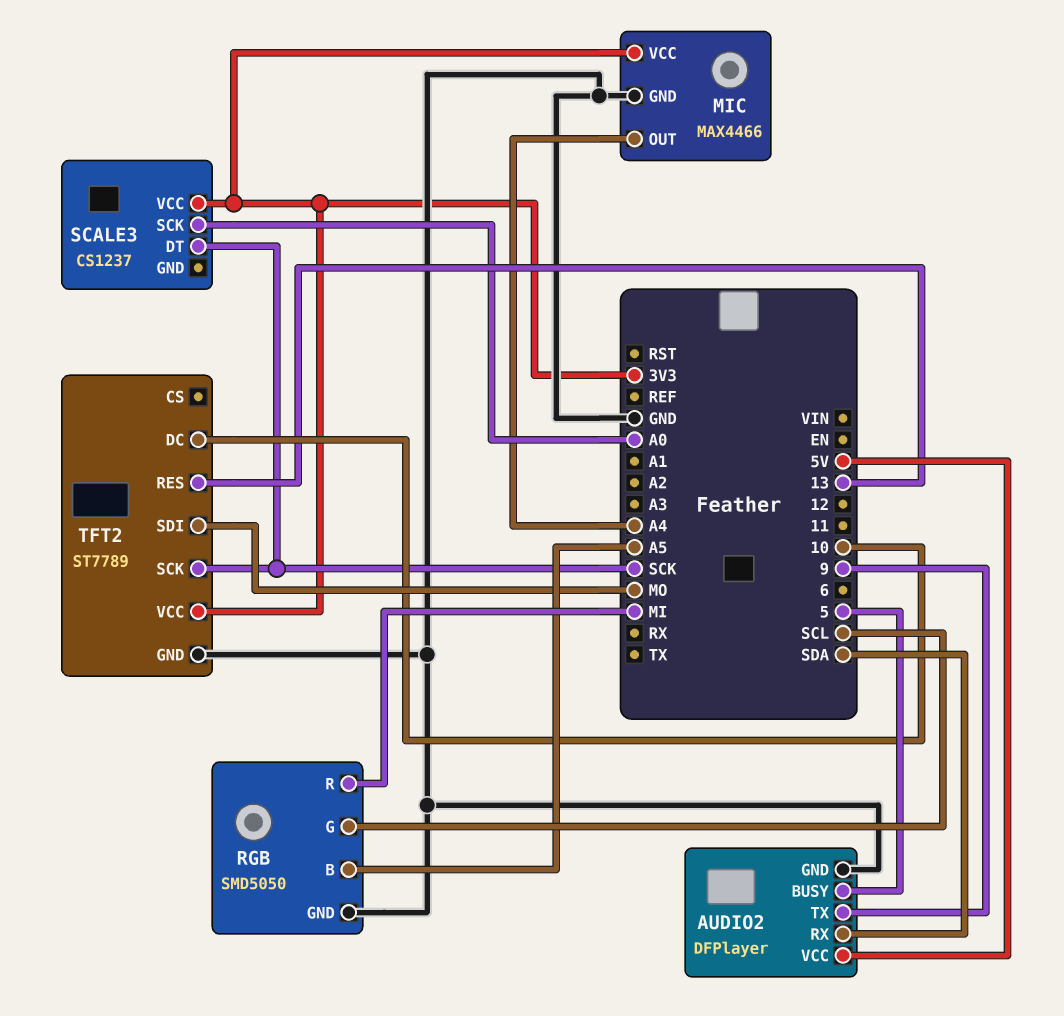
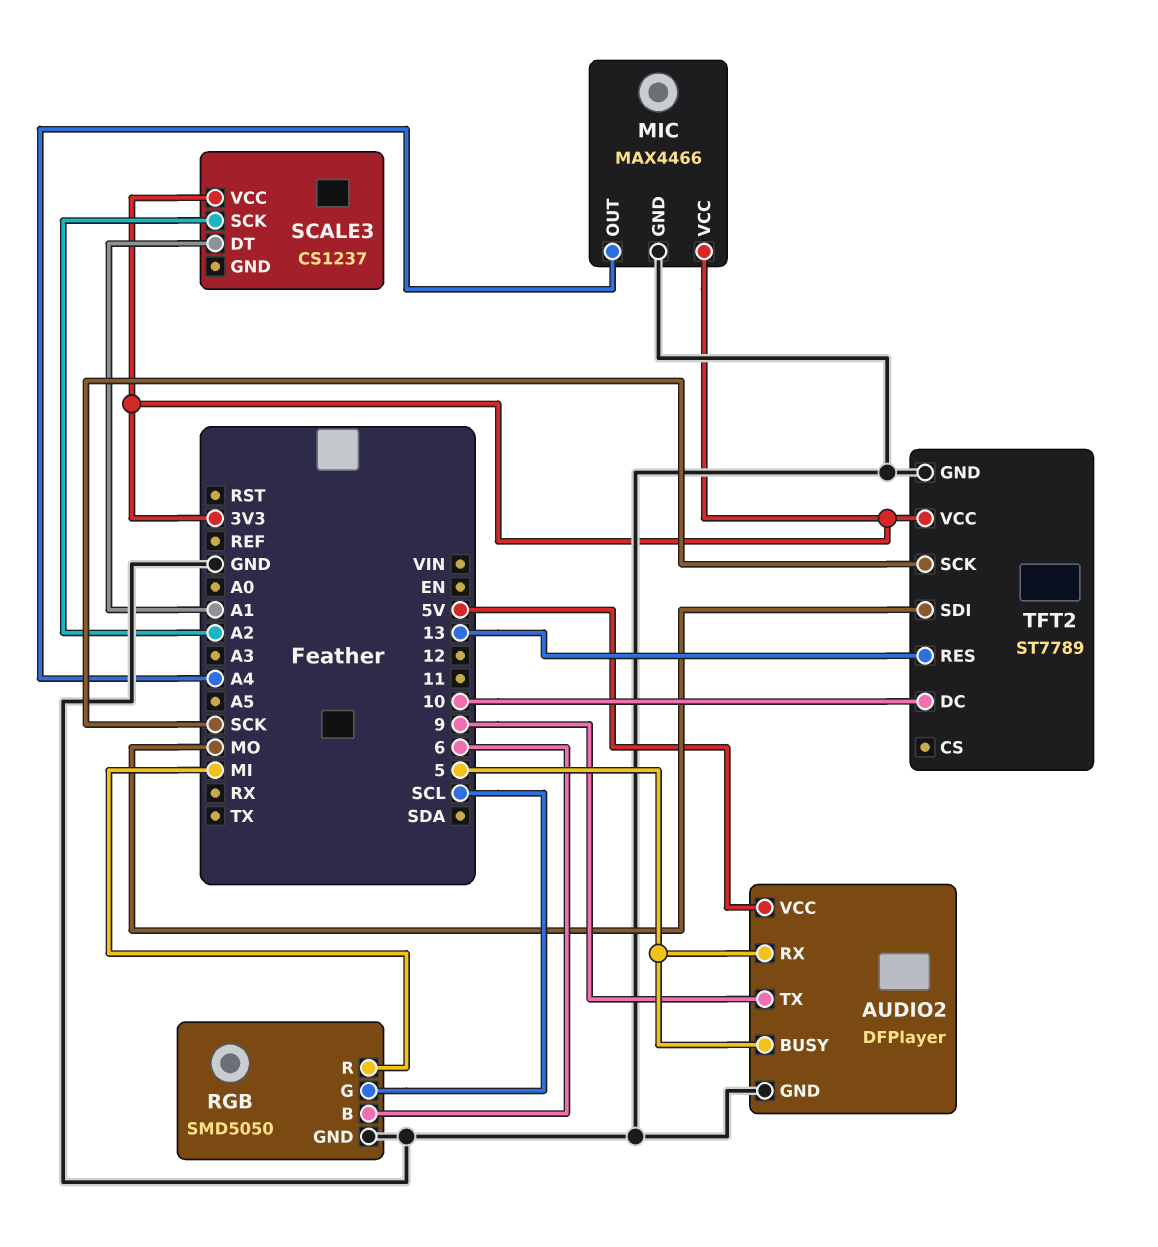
AUDIO2 pin RX: SDA -> 5
RGB pin B: A5 -> 6
SCALE3 pin DT: SCK -> A1
SCALE3 pin SCK: A0 -> A2

